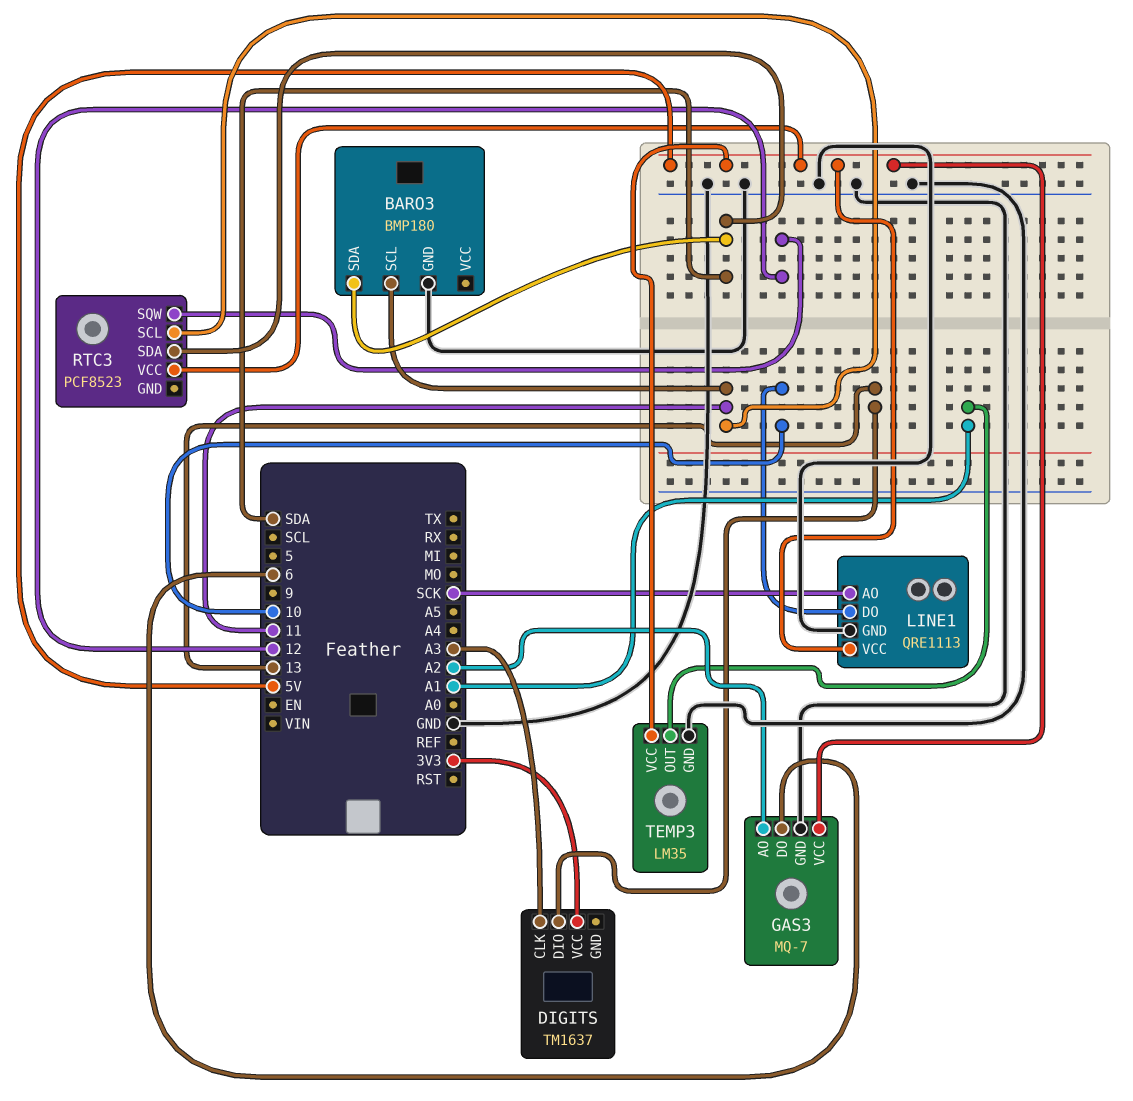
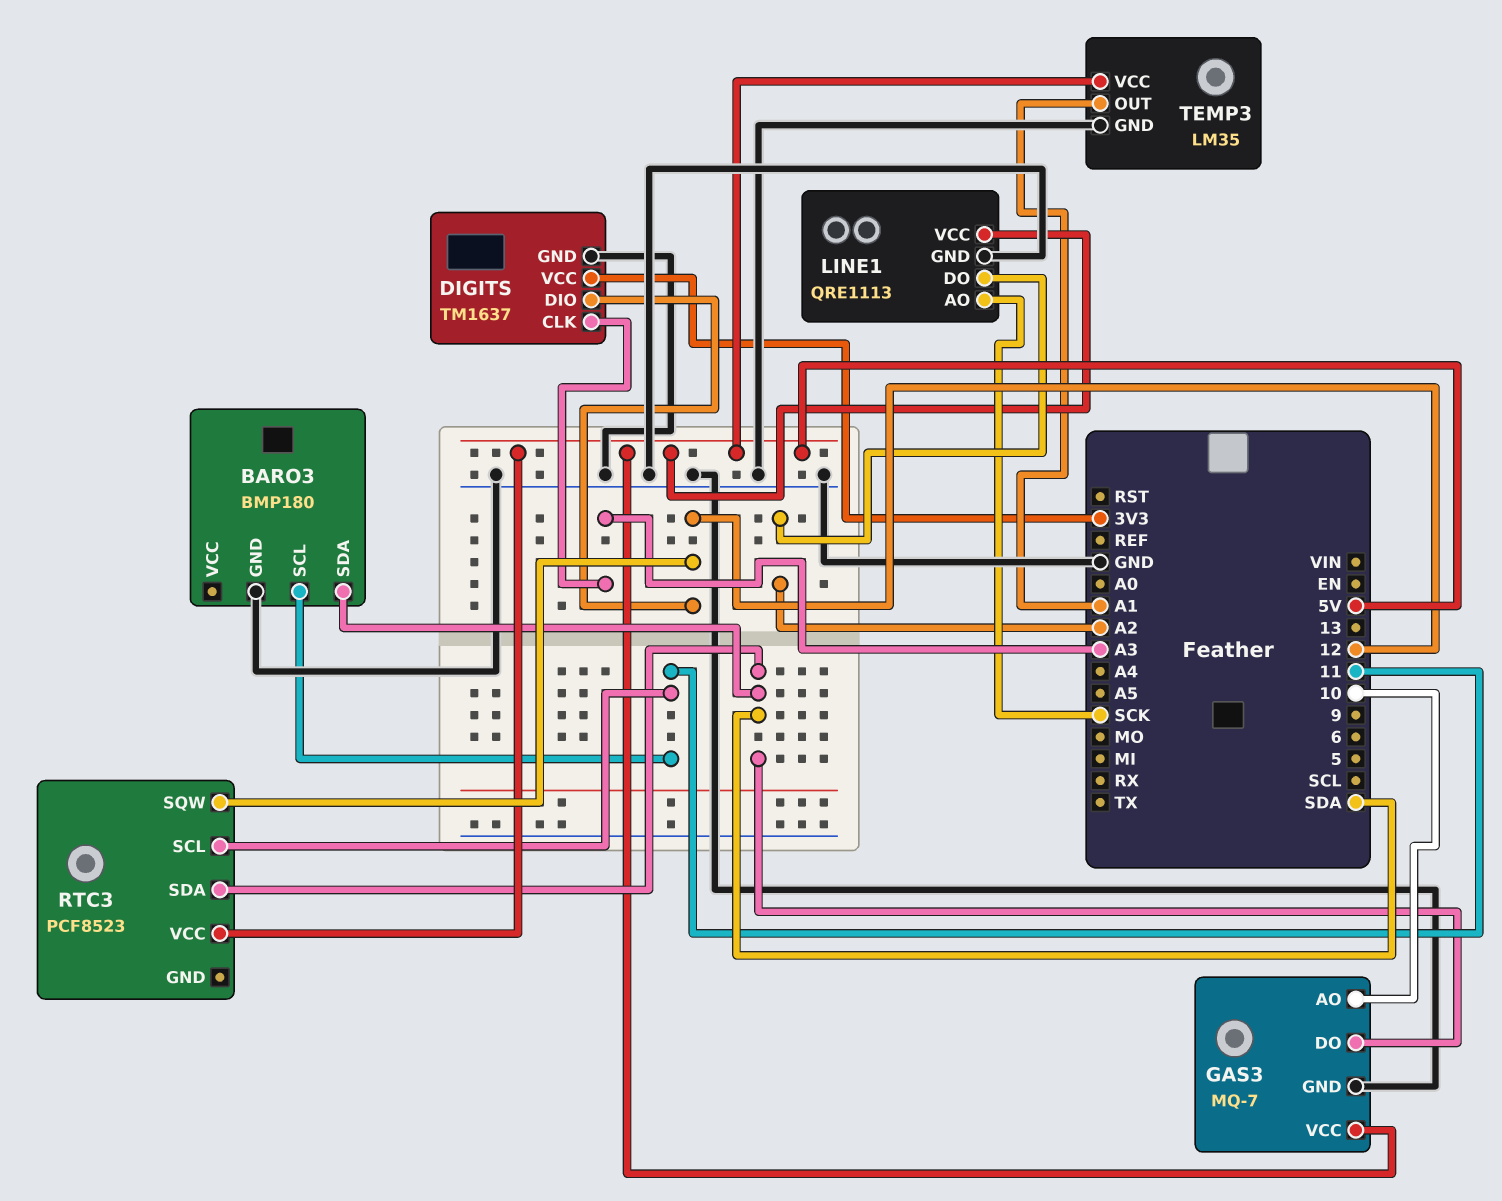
DIGITS pin DIO: 13 -> 12
DIGITS pin GND: none -> GND
GAS3 pin AO: A2 -> 10
GAS3 pin DO: 6 -> SDA
LINE1 pin DO: 10 -> A2

